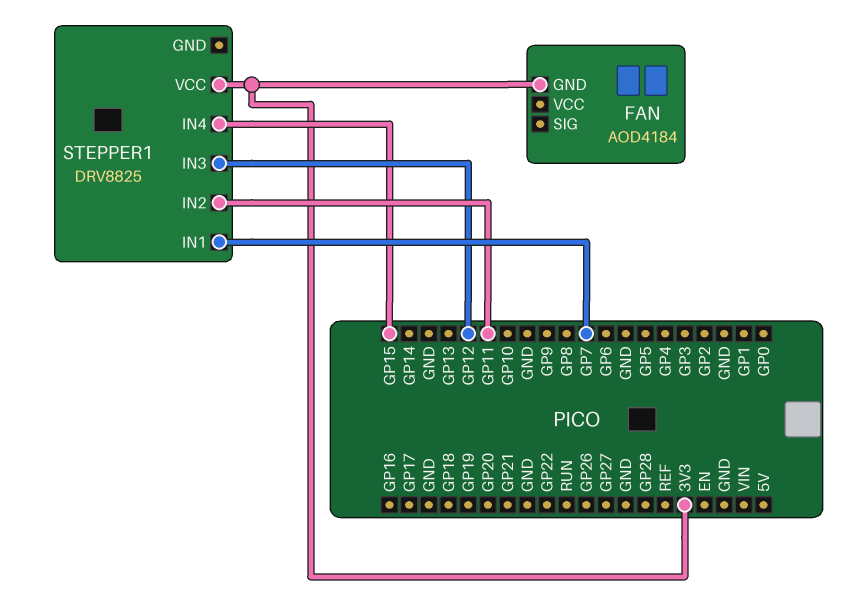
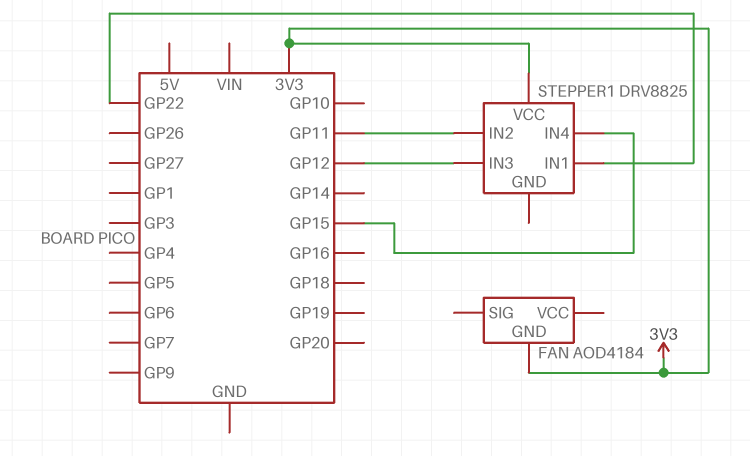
STEPPER1 pin IN1: GP7 -> GP22

